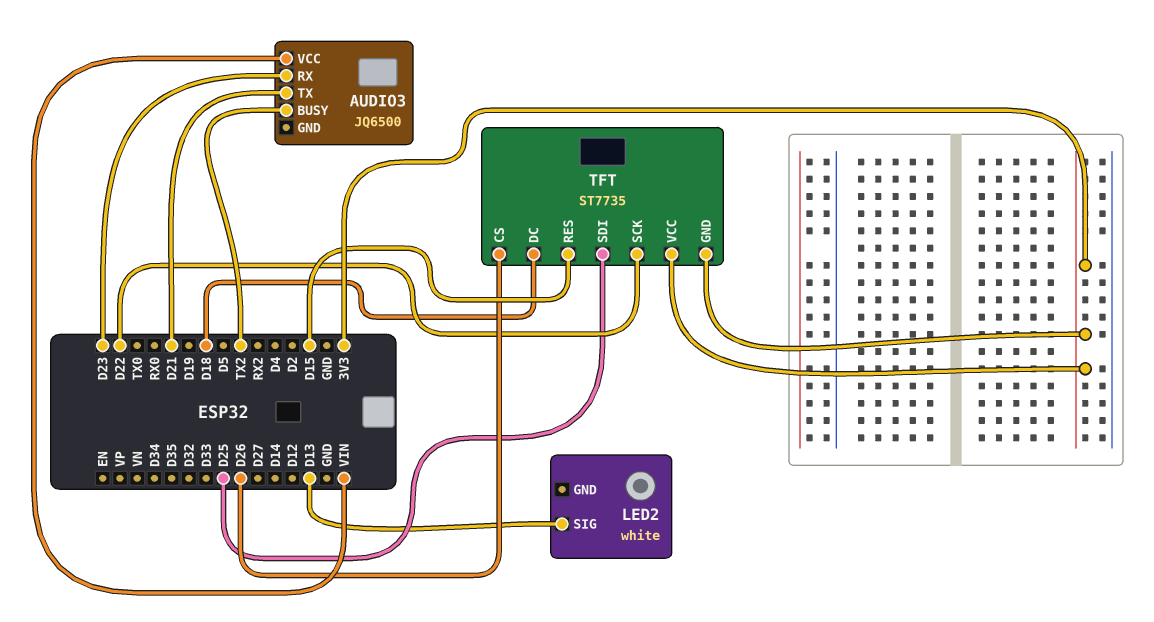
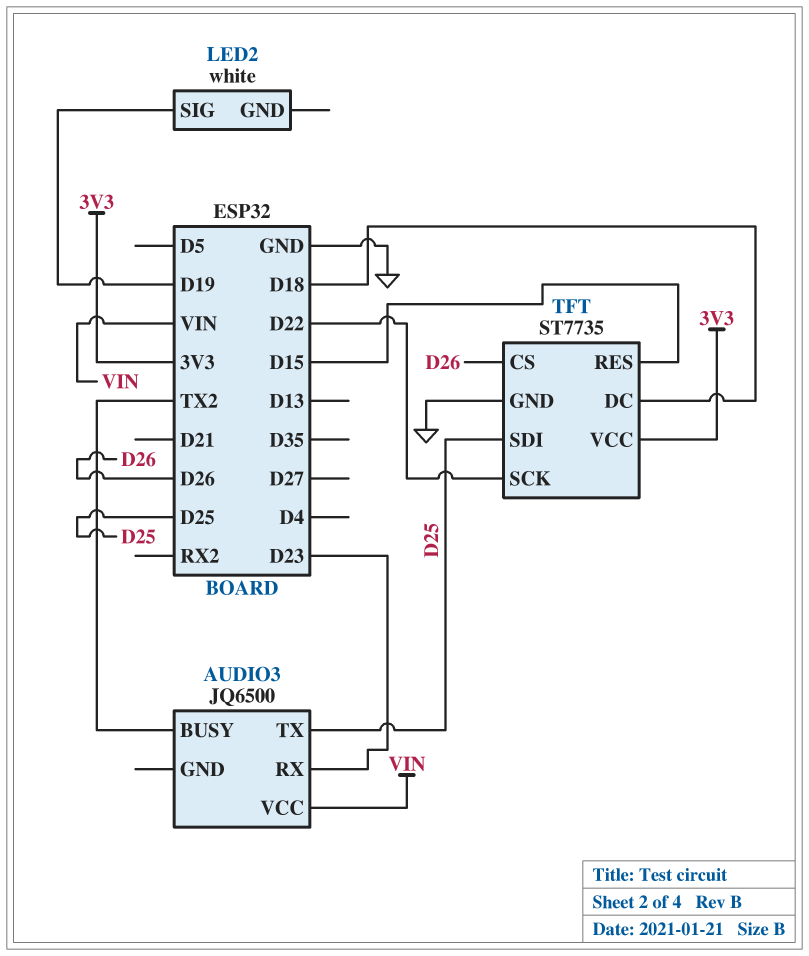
AUDIO3 pin TX: D21 -> D25
LED2 pin SIG: D13 -> D19
TFT pin GND: 3V3 -> GND

